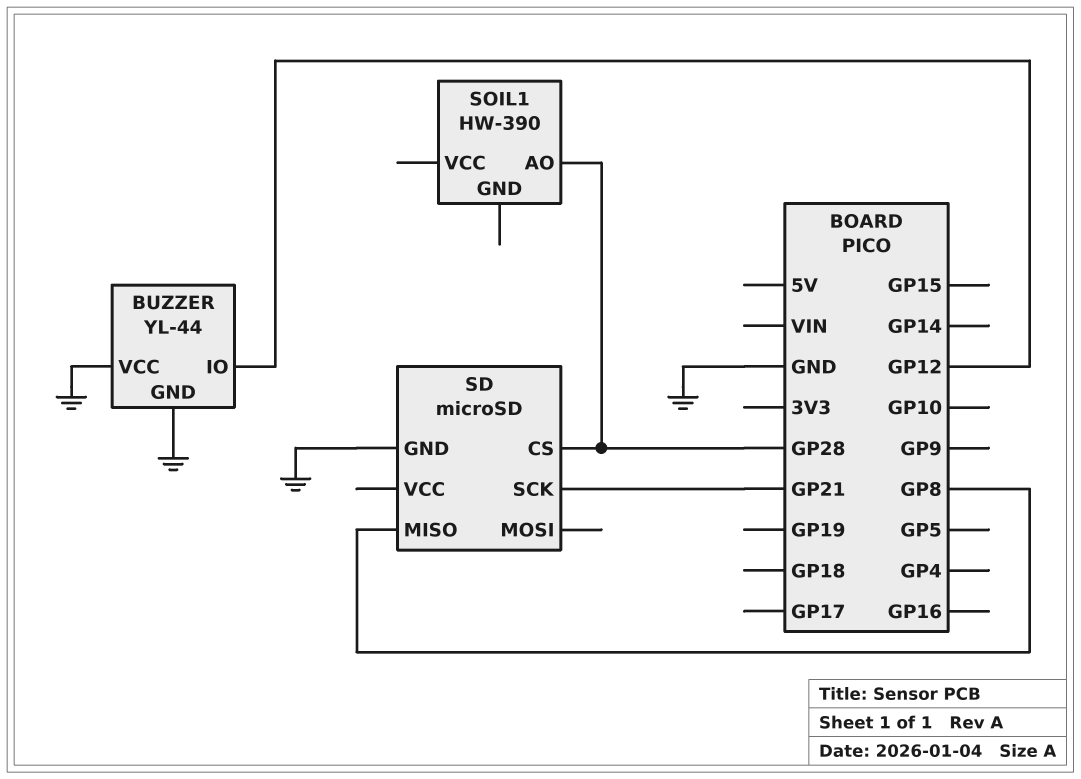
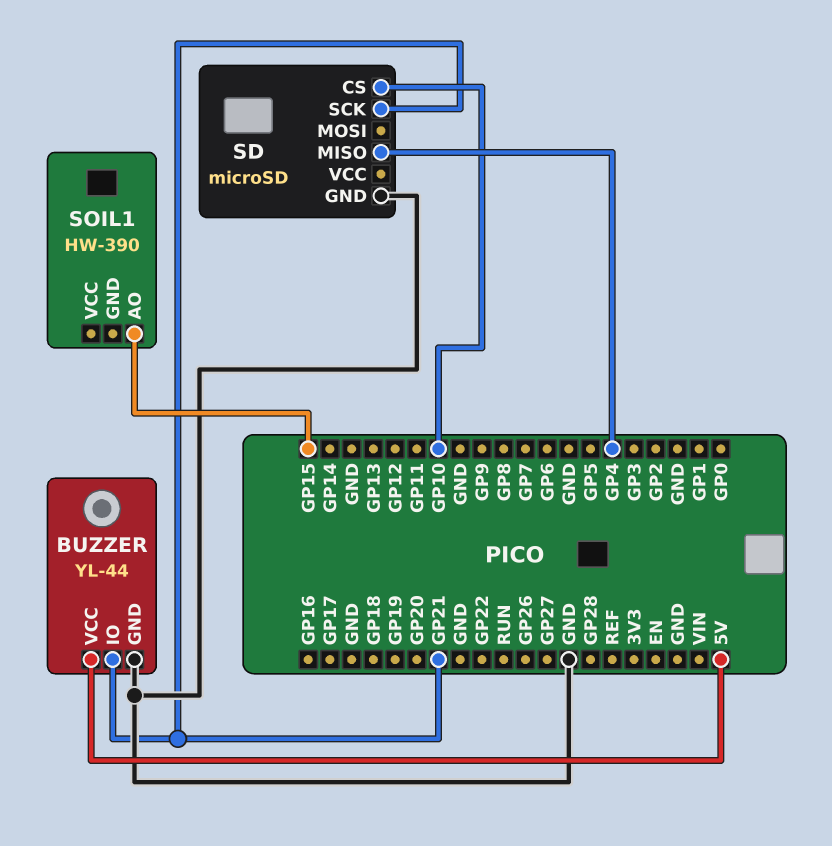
BUZZER pin IO: GP12 -> GP21
BUZZER pin VCC: GND -> 5V
SD pin CS: GP28 -> GP10
SD pin MISO: GP8 -> GP4
SOIL1 pin AO: GP28 -> GP15

